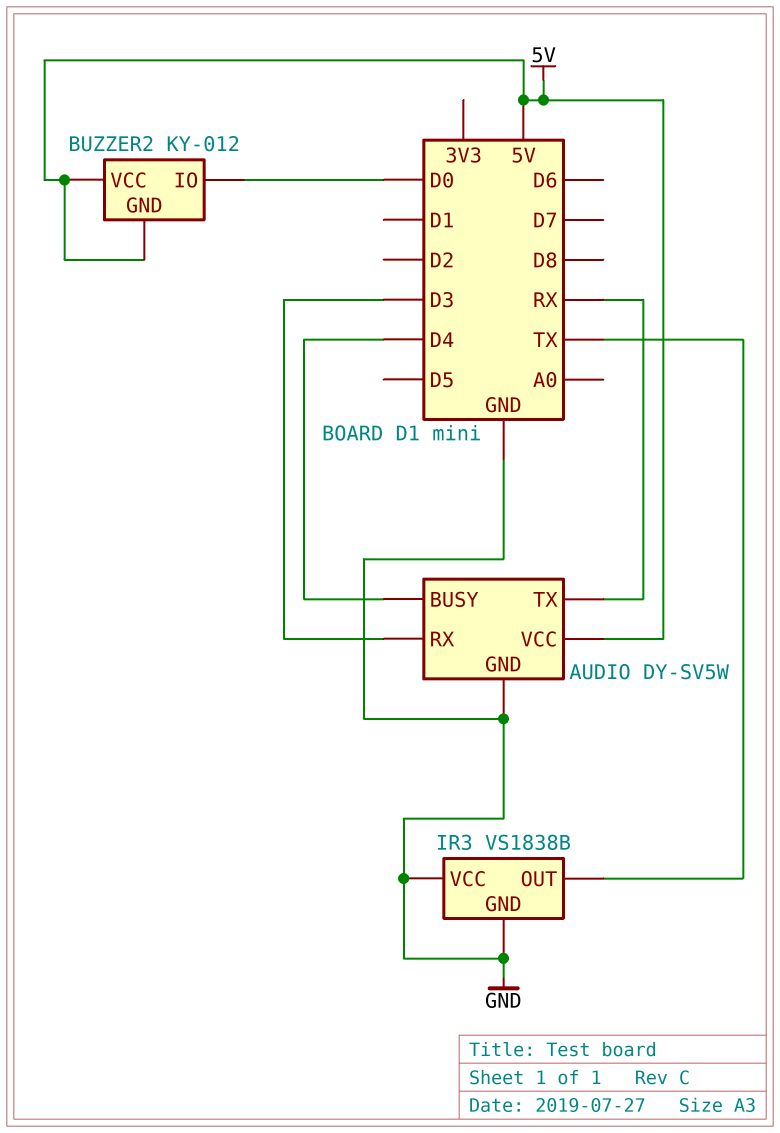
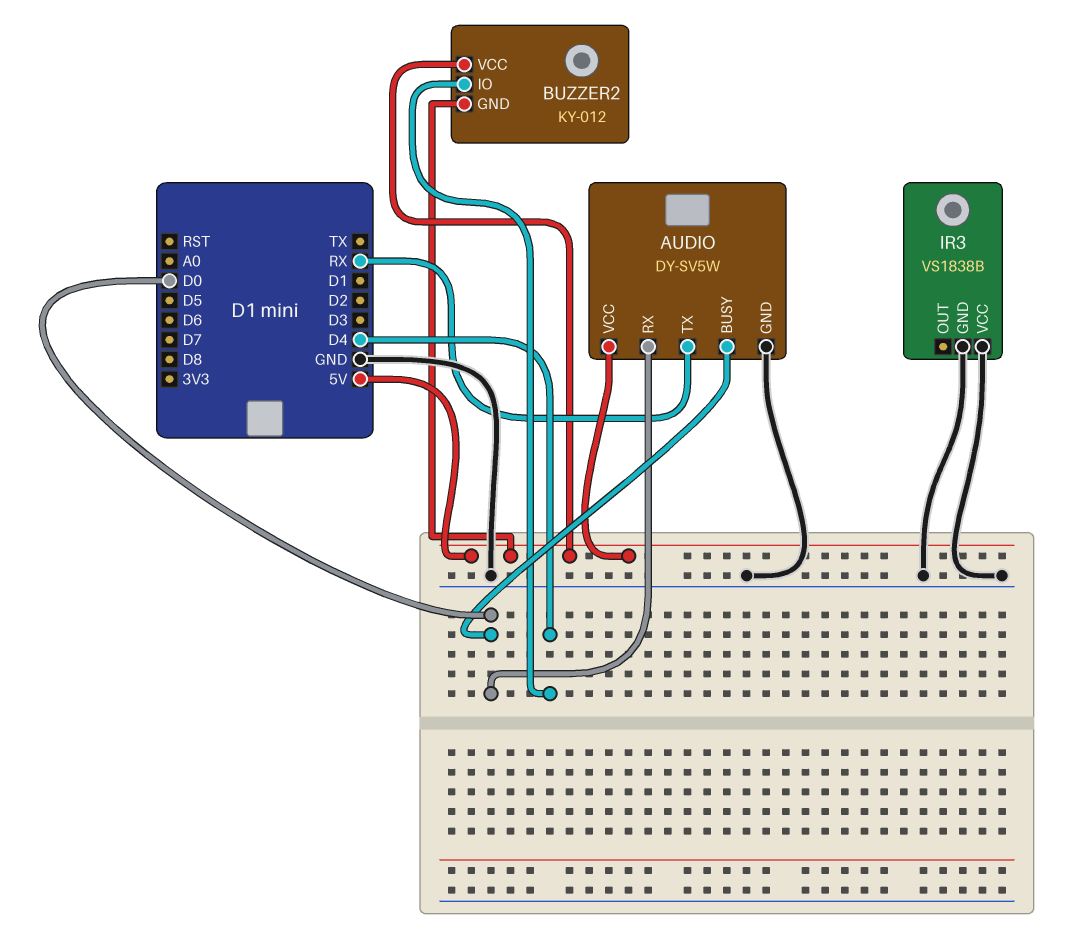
AUDIO pin BUSY: D4 -> D0
AUDIO pin RX: D3 -> D0
BUZZER2 pin IO: D0 -> D4
IR3 pin OUT: TX -> none

